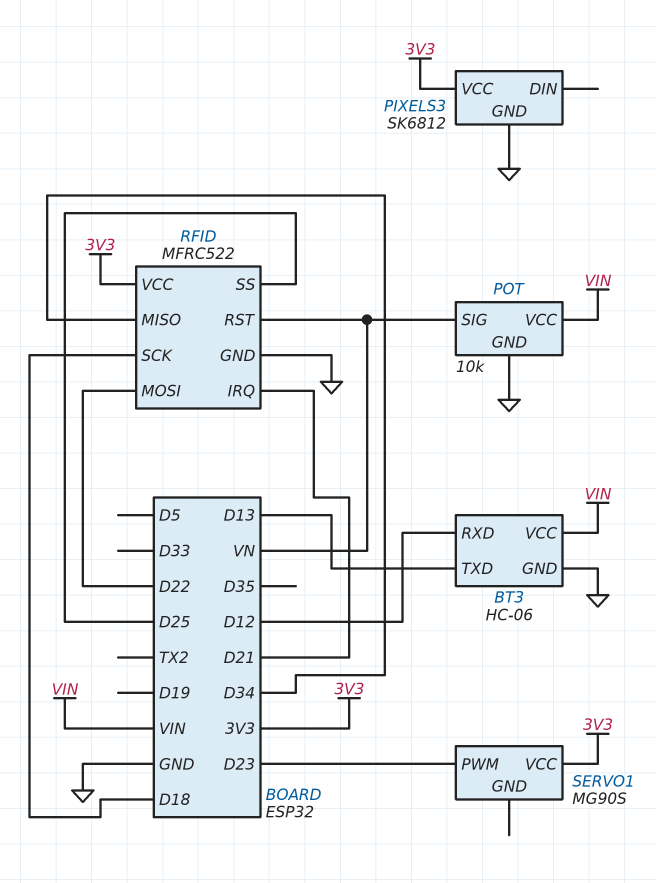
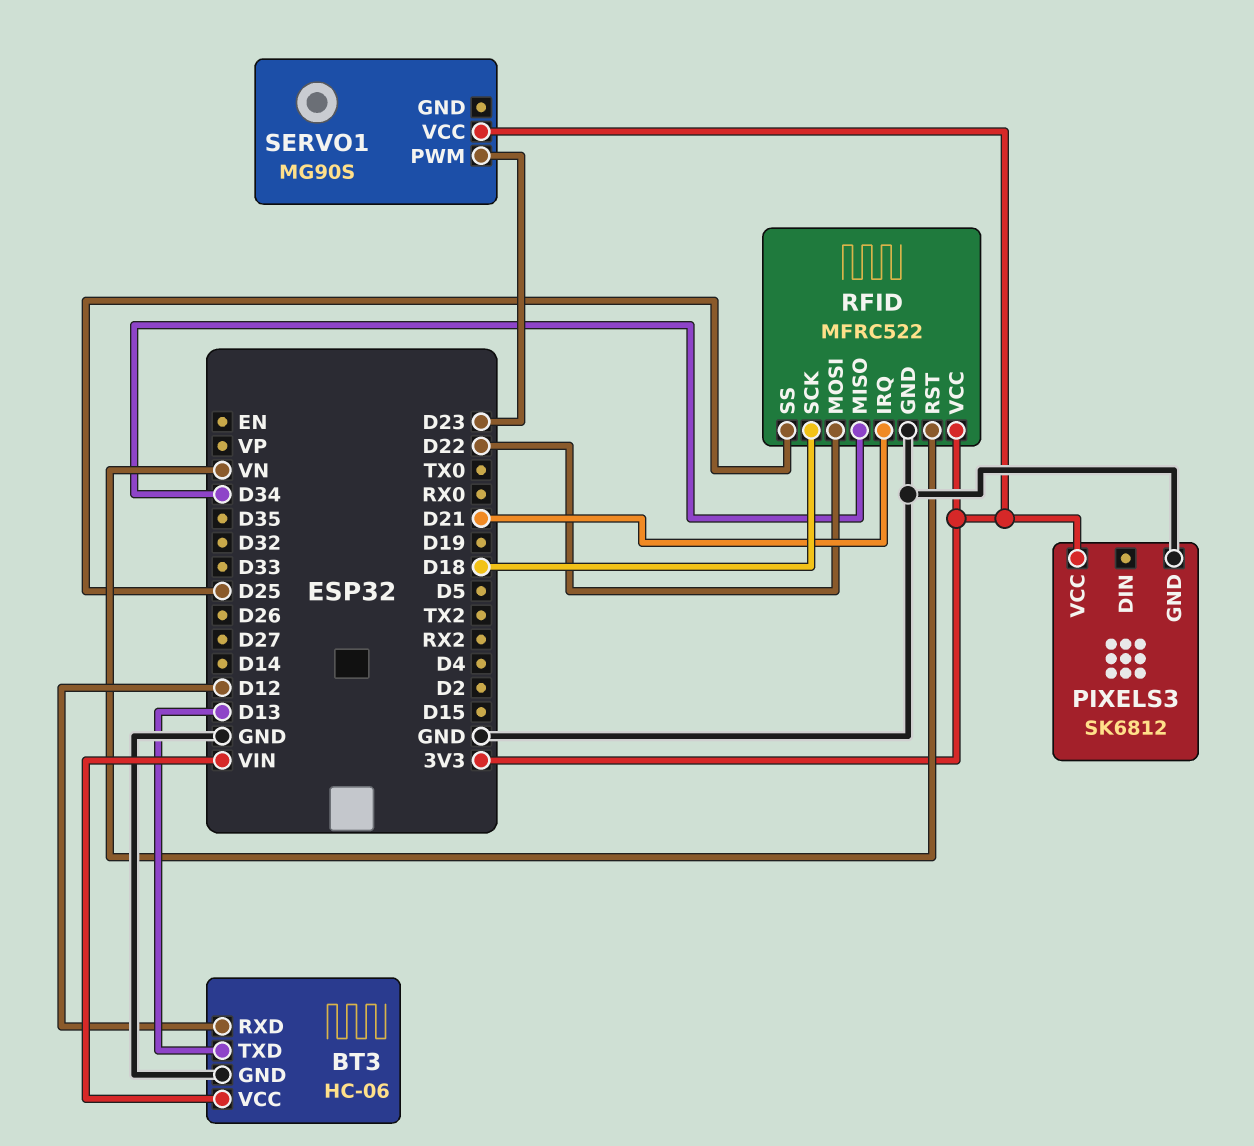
POT: 10k -> none
POT pin GND: GND -> none
POT pin SIG: VN -> none
POT pin VCC: VIN -> none

